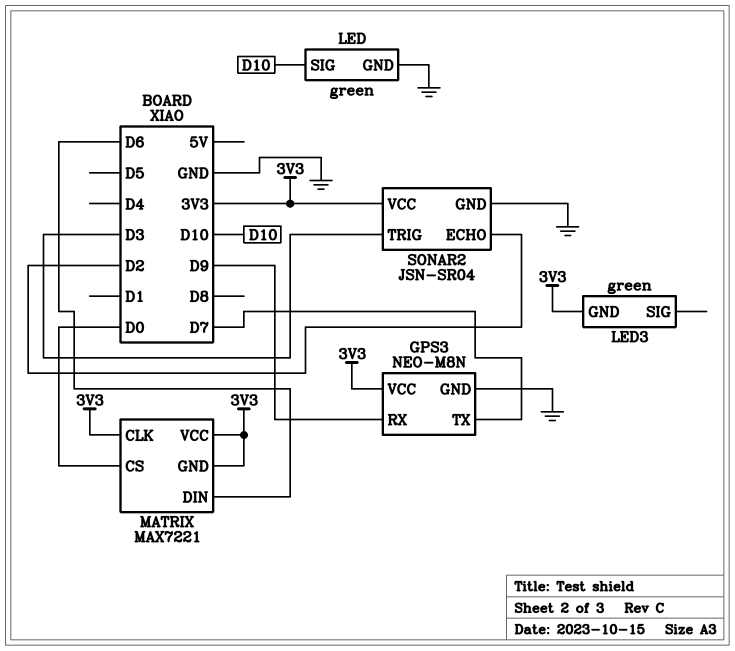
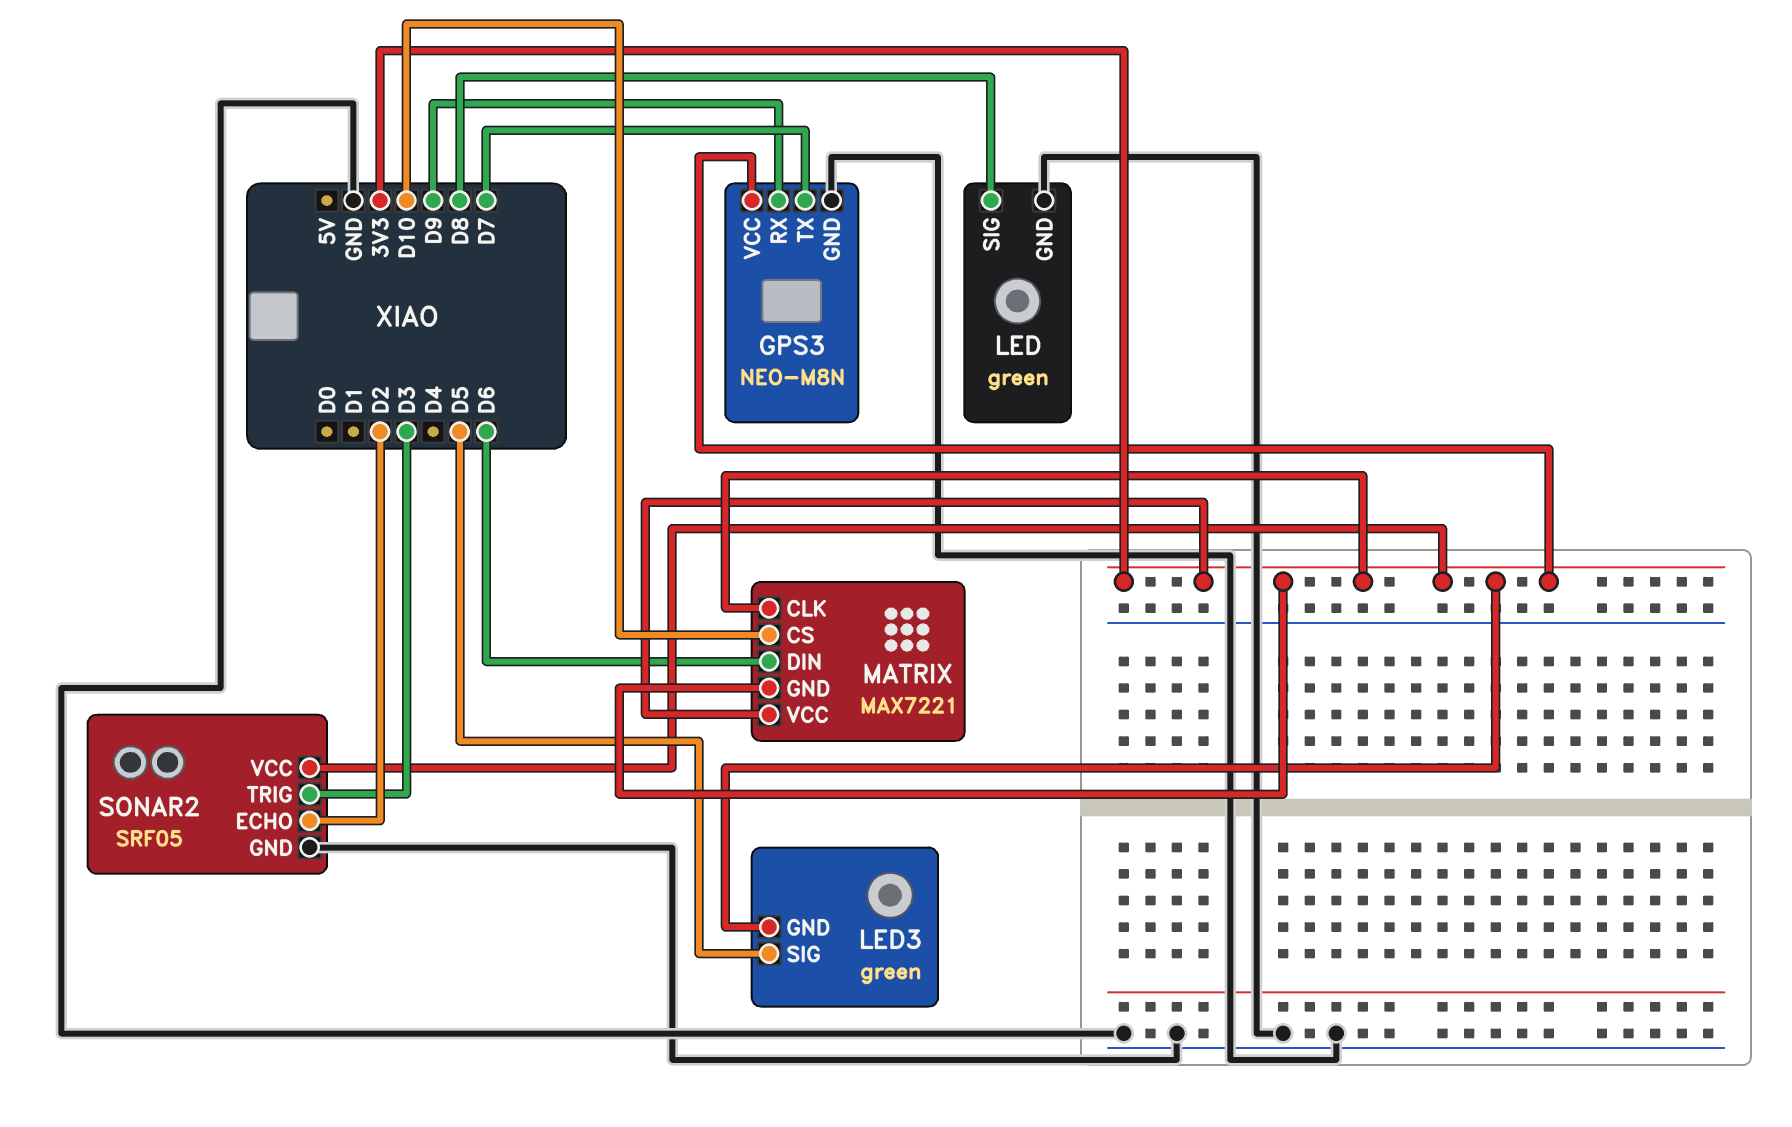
LED pin SIG: D10 -> D8
LED3 pin SIG: none -> D5
MATRIX pin CS: D0 -> D10
SONAR2: JSN-SR04 -> SRF05

